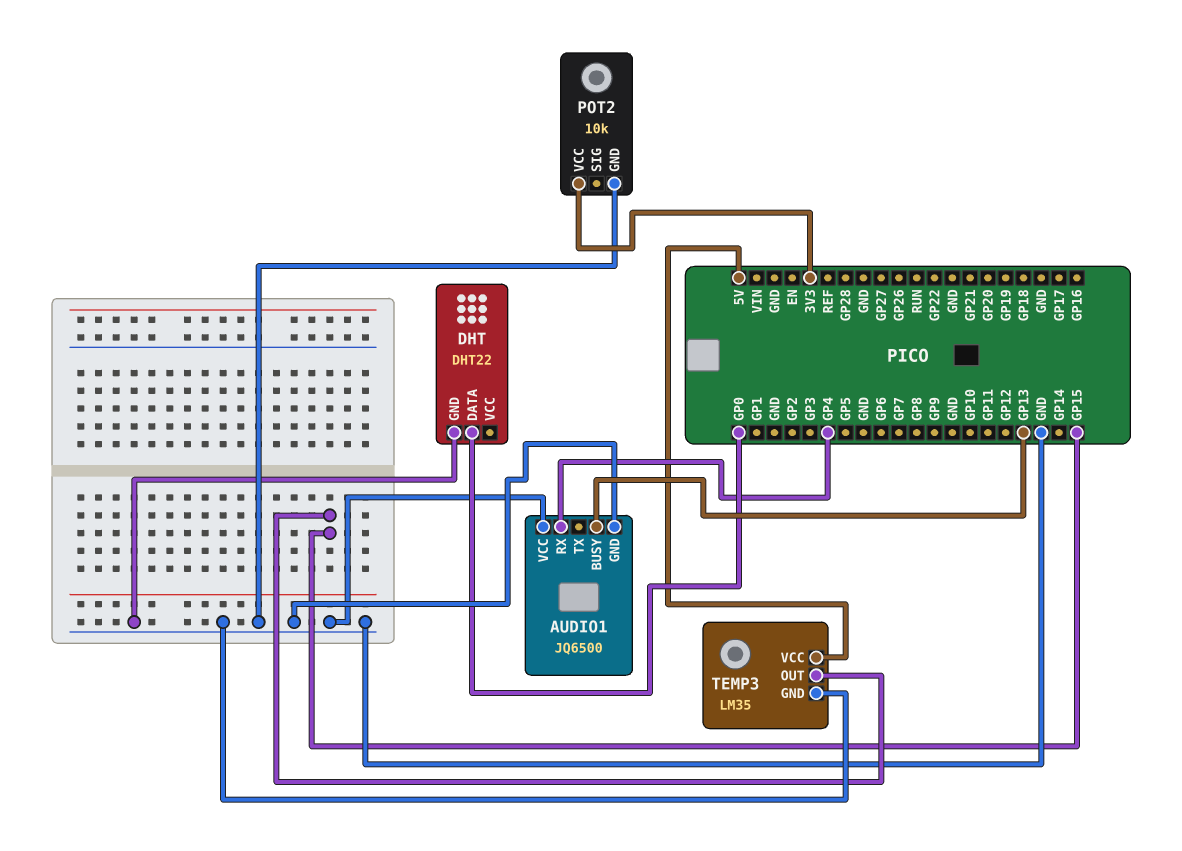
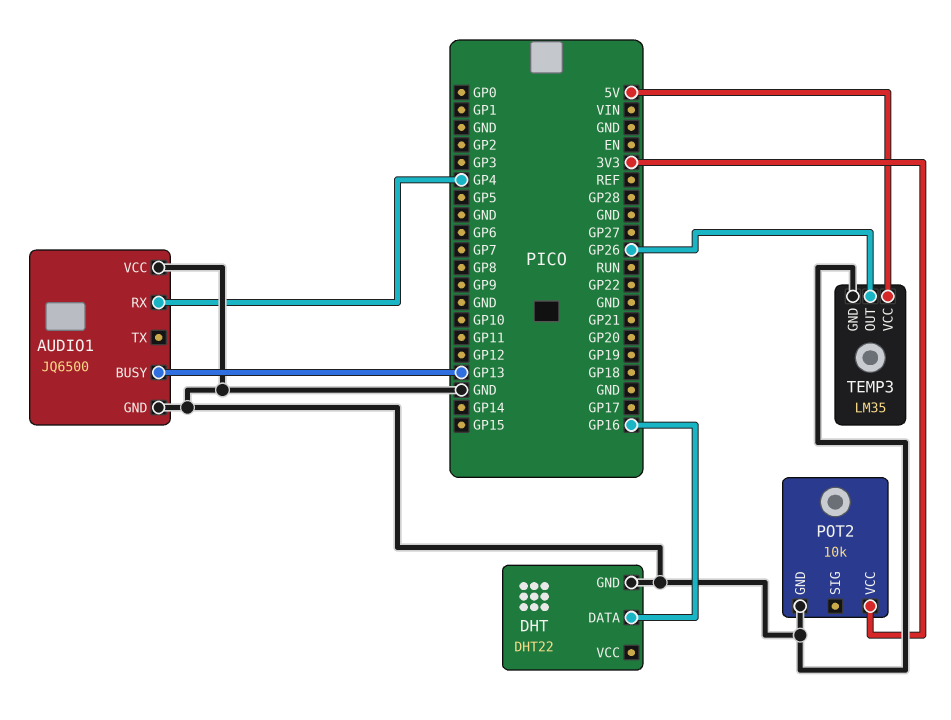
DHT pin DATA: GP0 -> GP16
TEMP3 pin OUT: GP15 -> GP26

